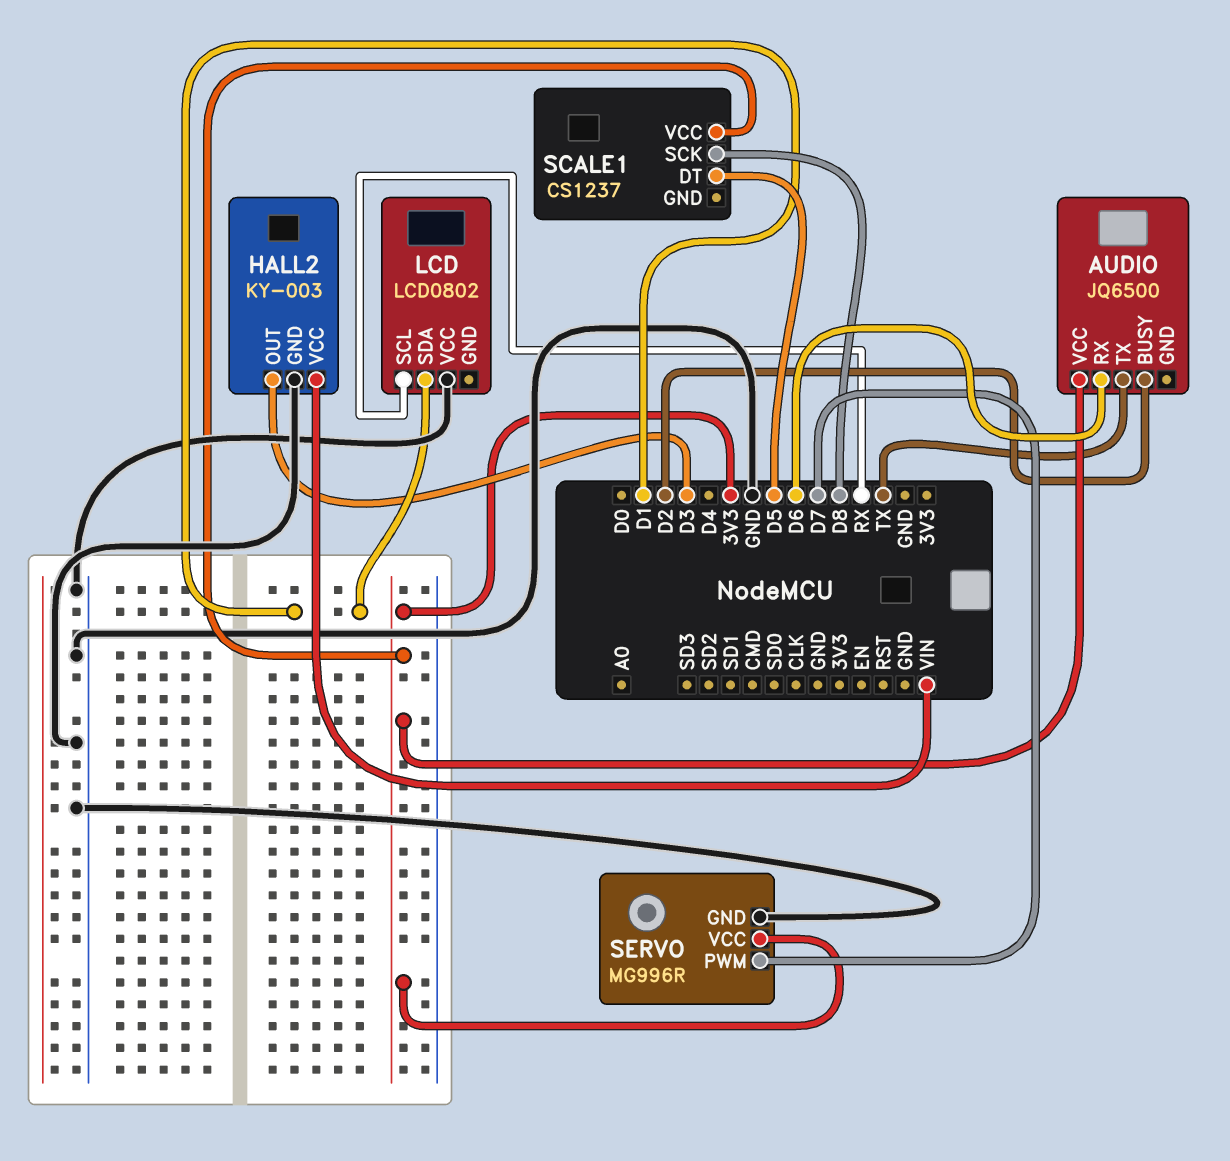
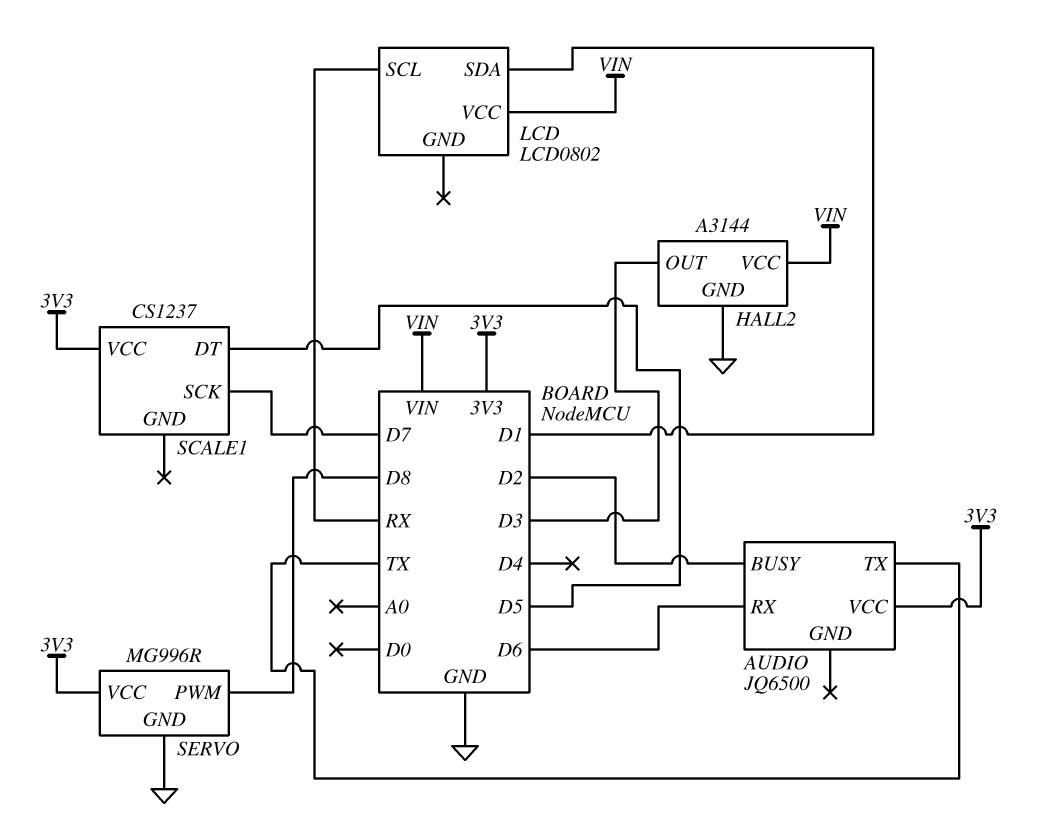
HALL2: KY-003 -> A3144
LCD pin VCC: GND -> VIN
SCALE1 pin SCK: D8 -> D7
SERVO pin PWM: D7 -> D8

